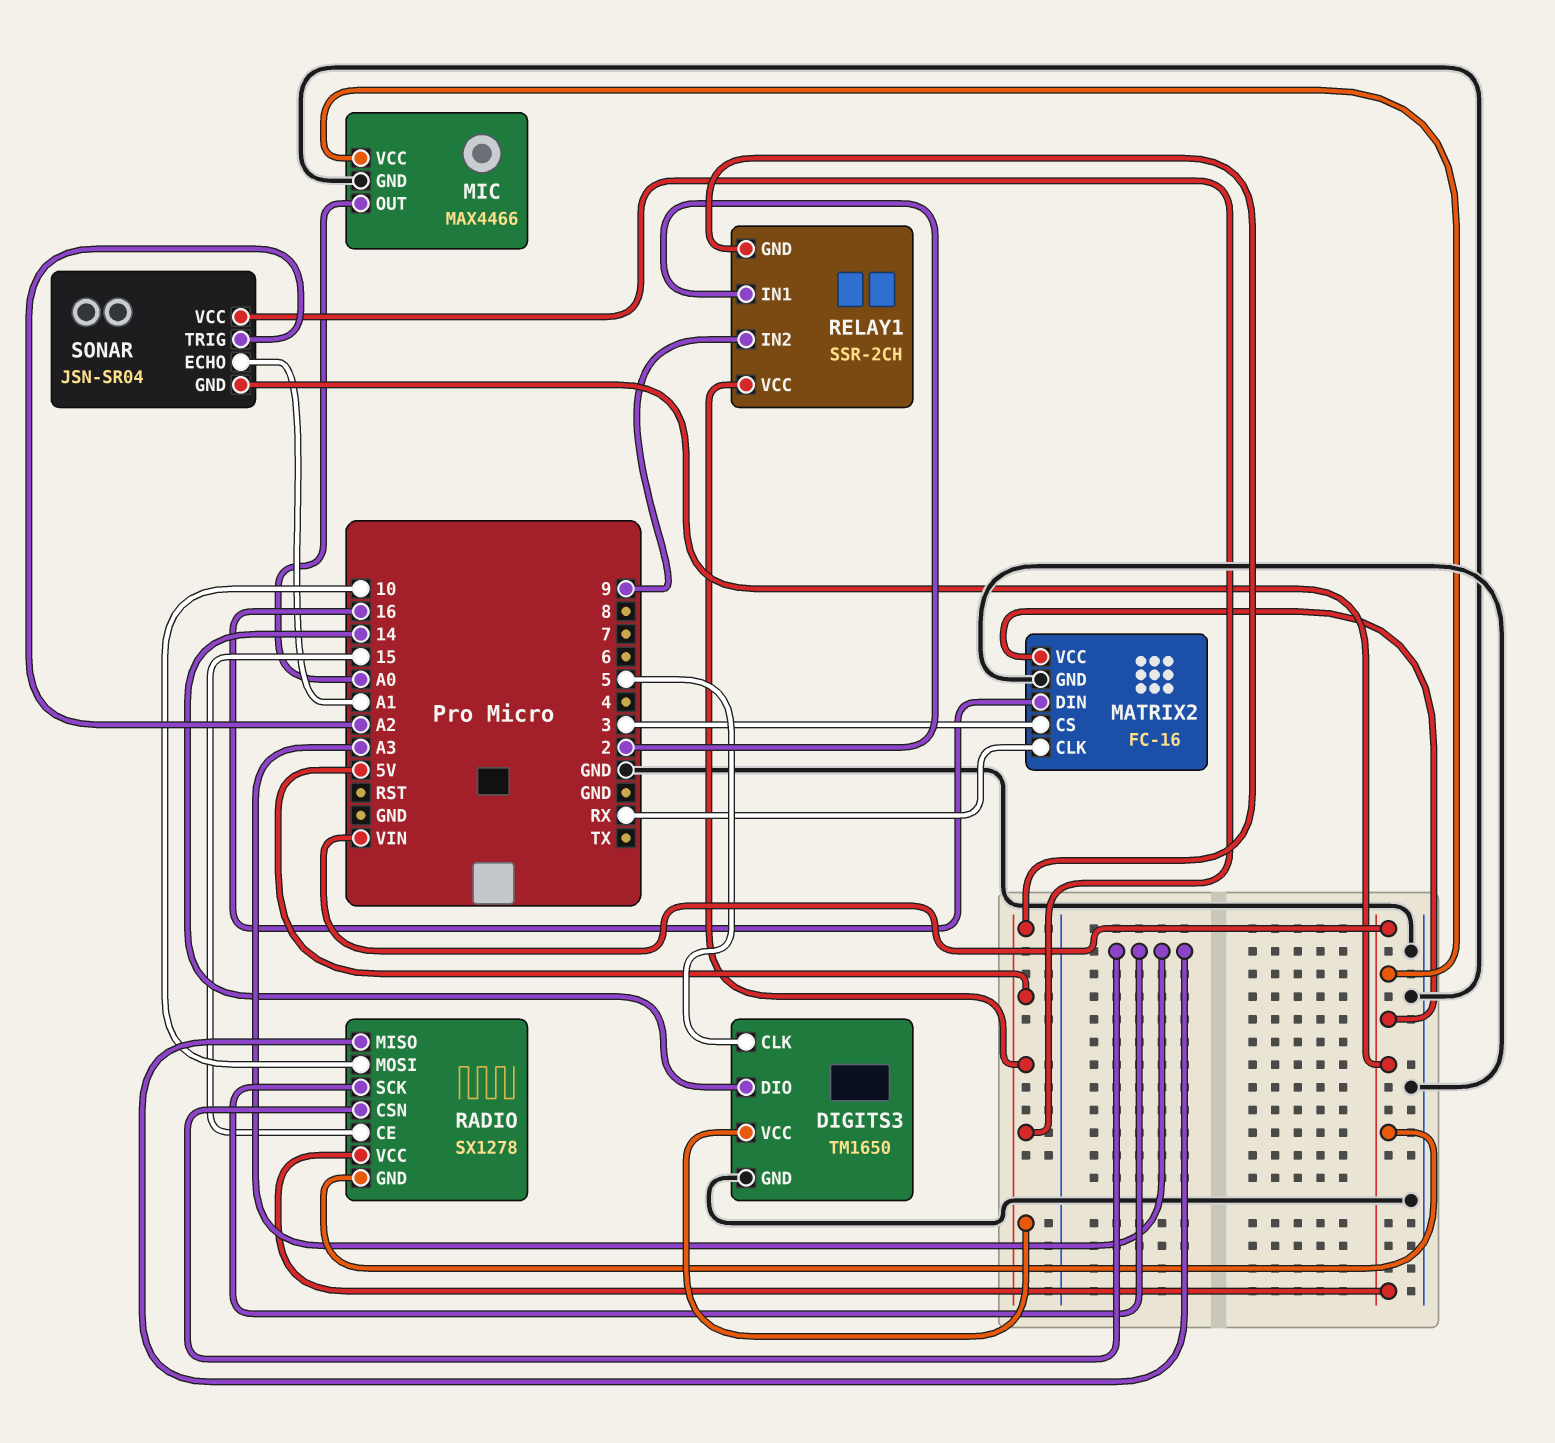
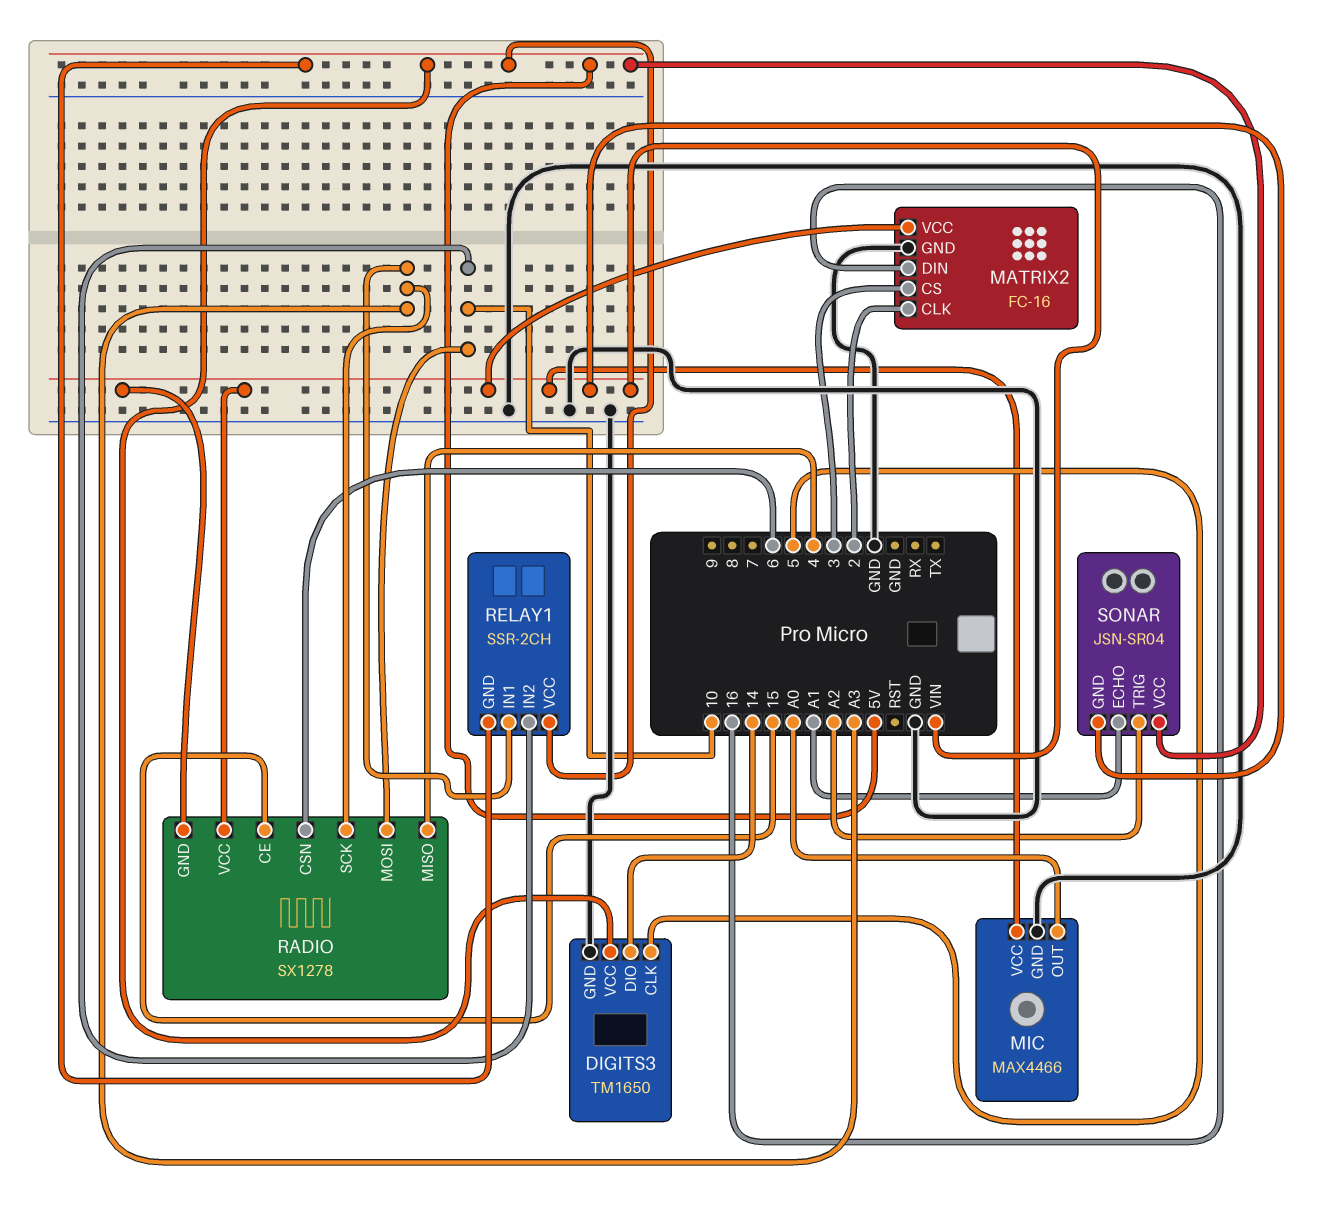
MATRIX2 pin CLK: RX -> 2
RADIO pin CSN: A3 -> 6
RADIO pin MISO: A3 -> 4
RELAY1 pin IN1: 2 -> A3
RELAY1 pin IN2: 9 -> 10

